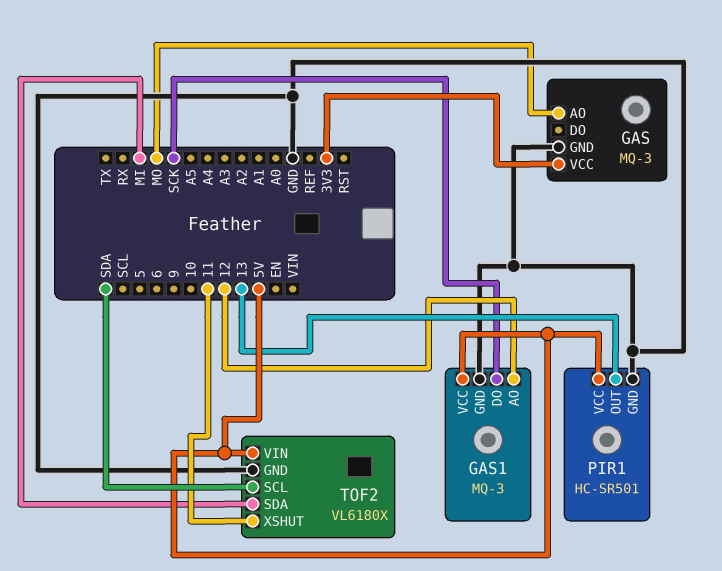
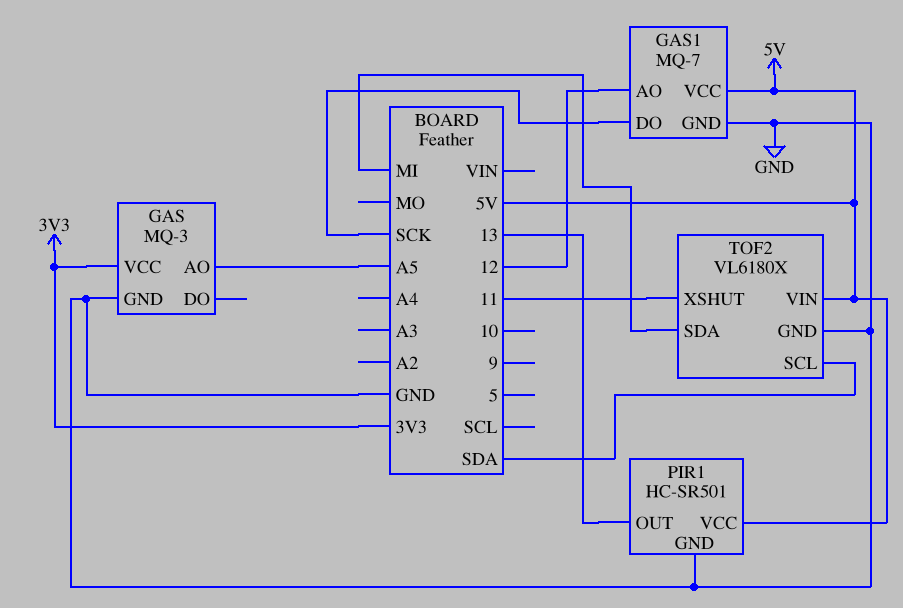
GAS pin AO: MO -> A5
GAS1: MQ-3 -> MQ-7

